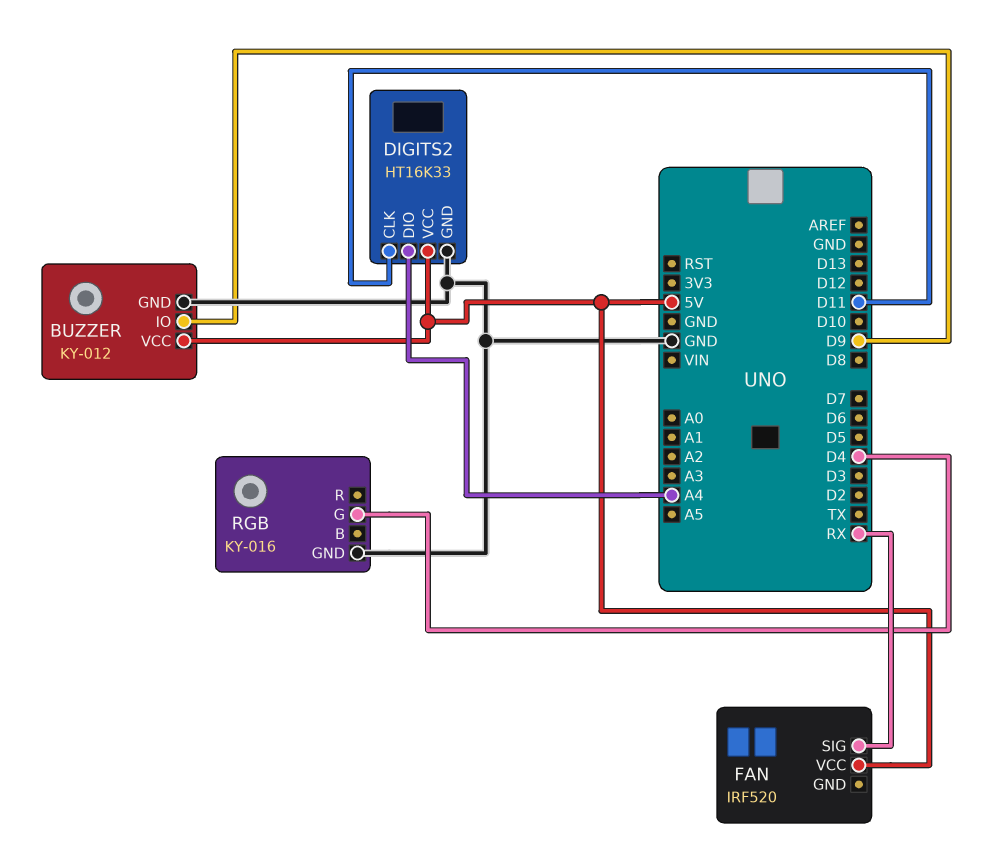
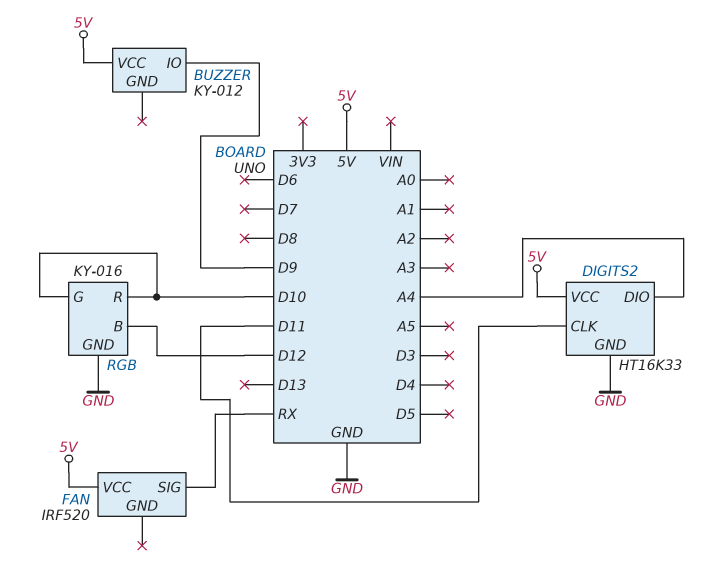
BUZZER pin GND: GND -> none
RGB pin B: none -> D12
RGB pin G: D4 -> D10
RGB pin R: none -> D10

